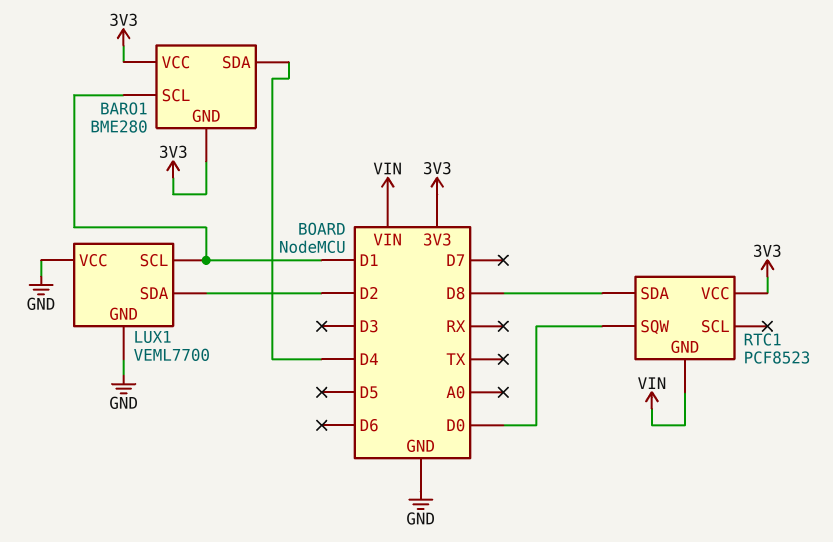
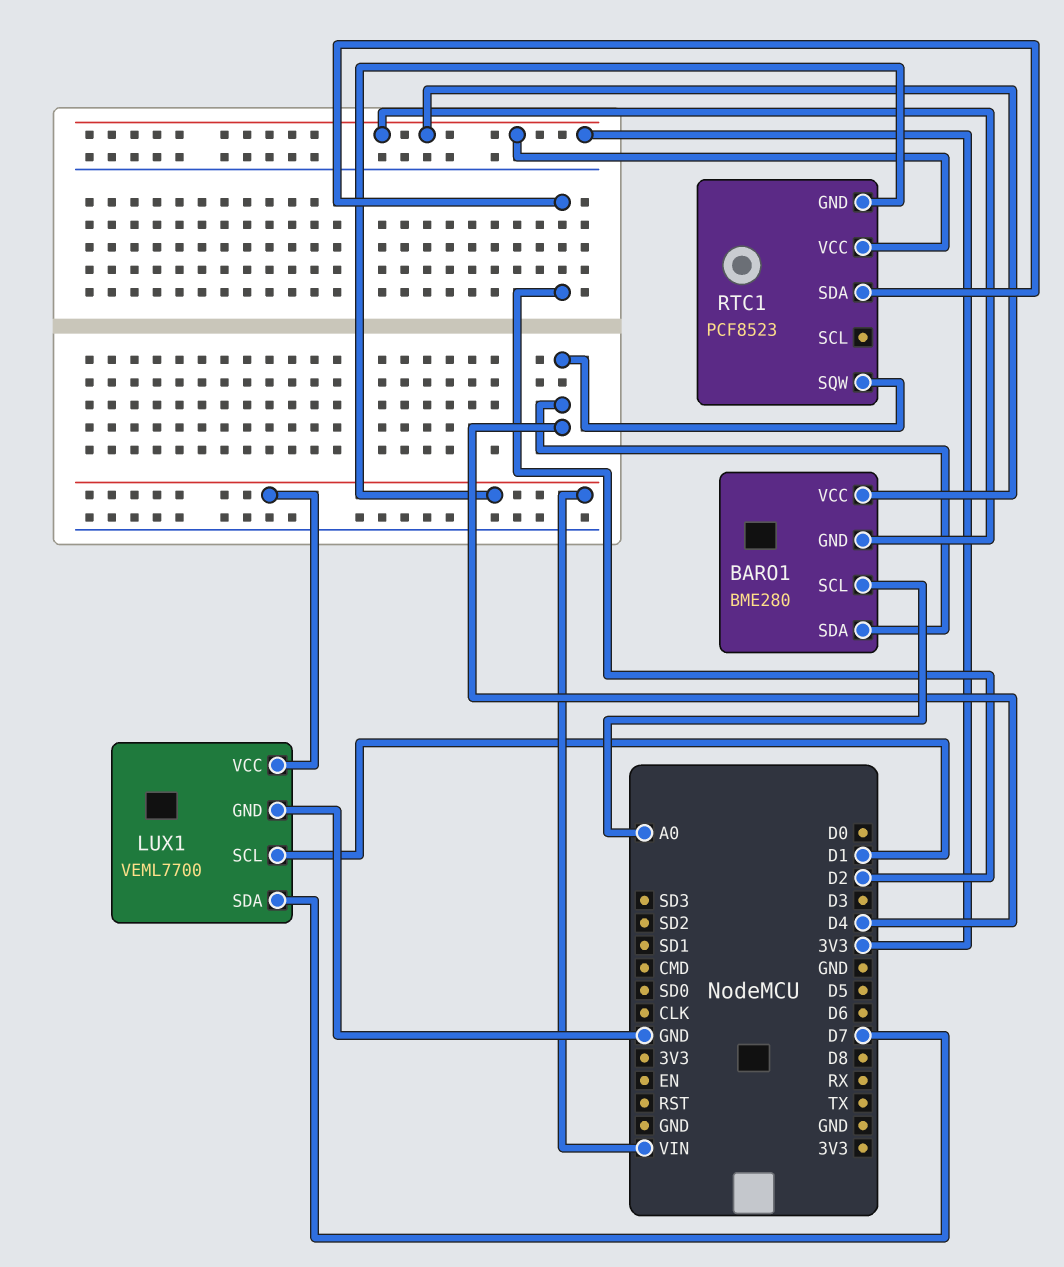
BARO1 pin SCL: D1 -> A0
LUX1 pin SDA: D2 -> D7
LUX1 pin VCC: GND -> VIN
RTC1 pin SDA: D8 -> D2
RTC1 pin SQW: D0 -> D4

